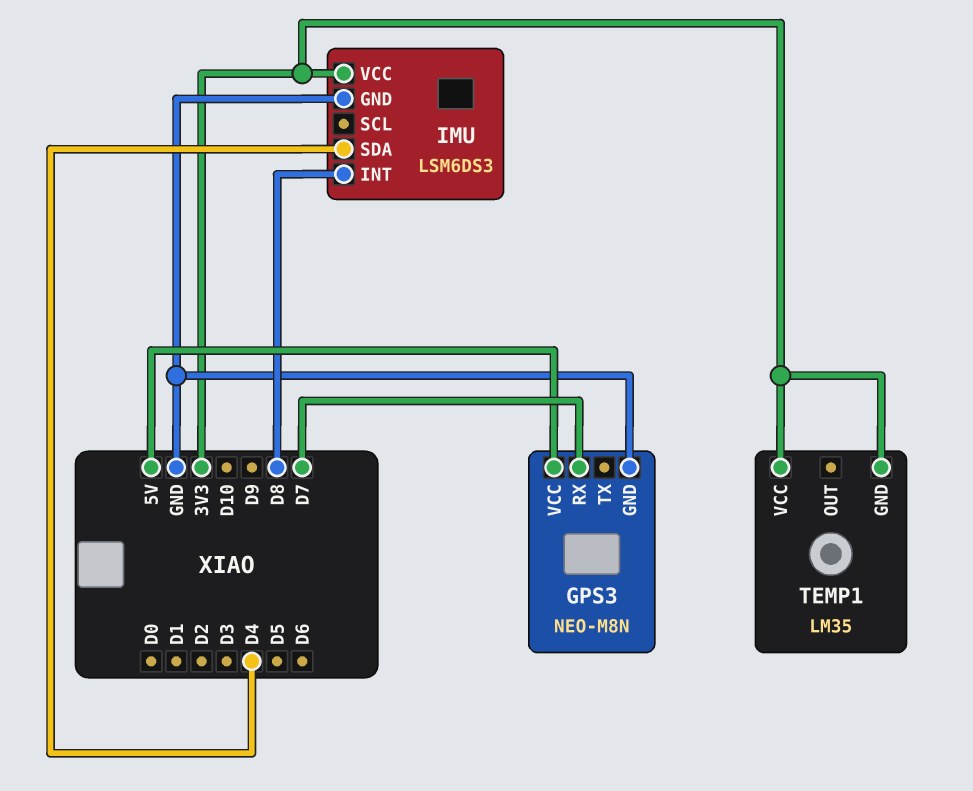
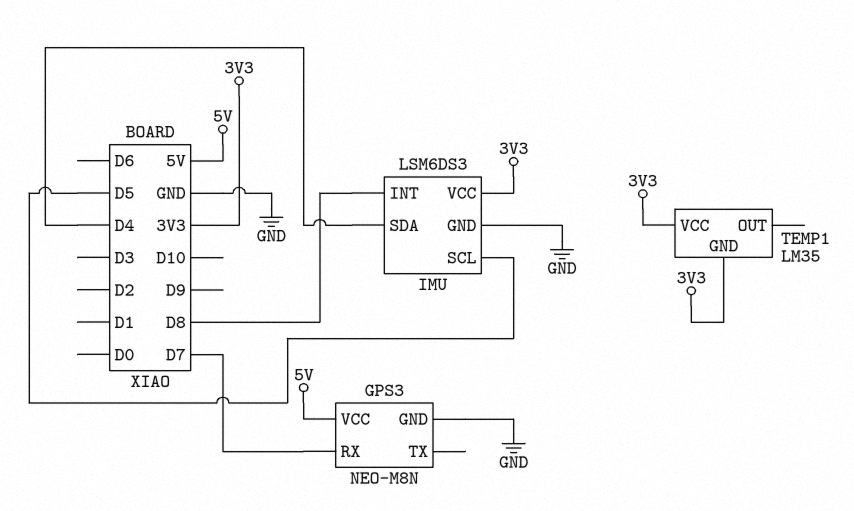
IMU pin SCL: none -> D5

